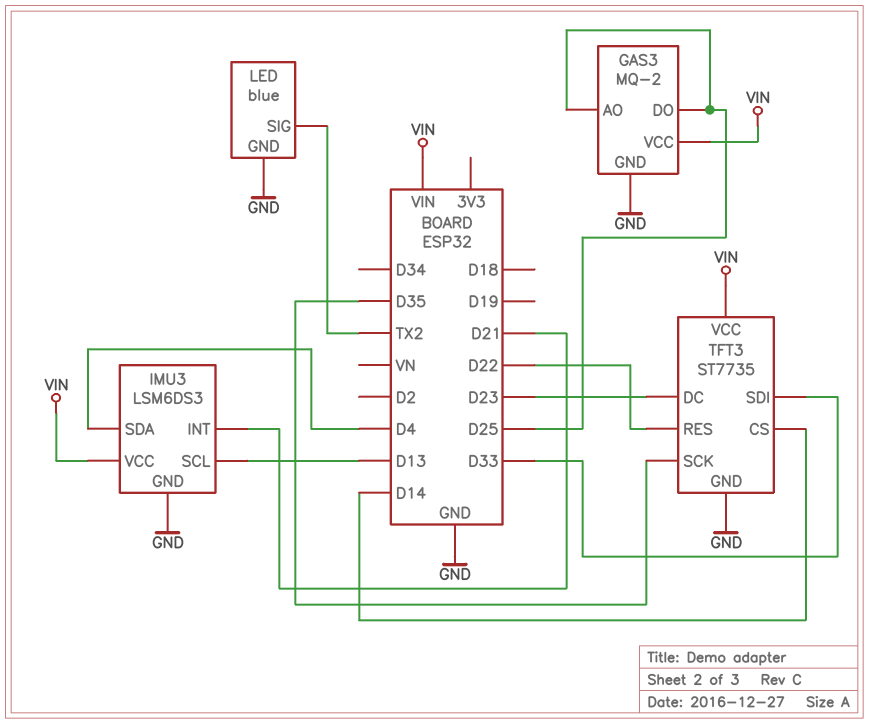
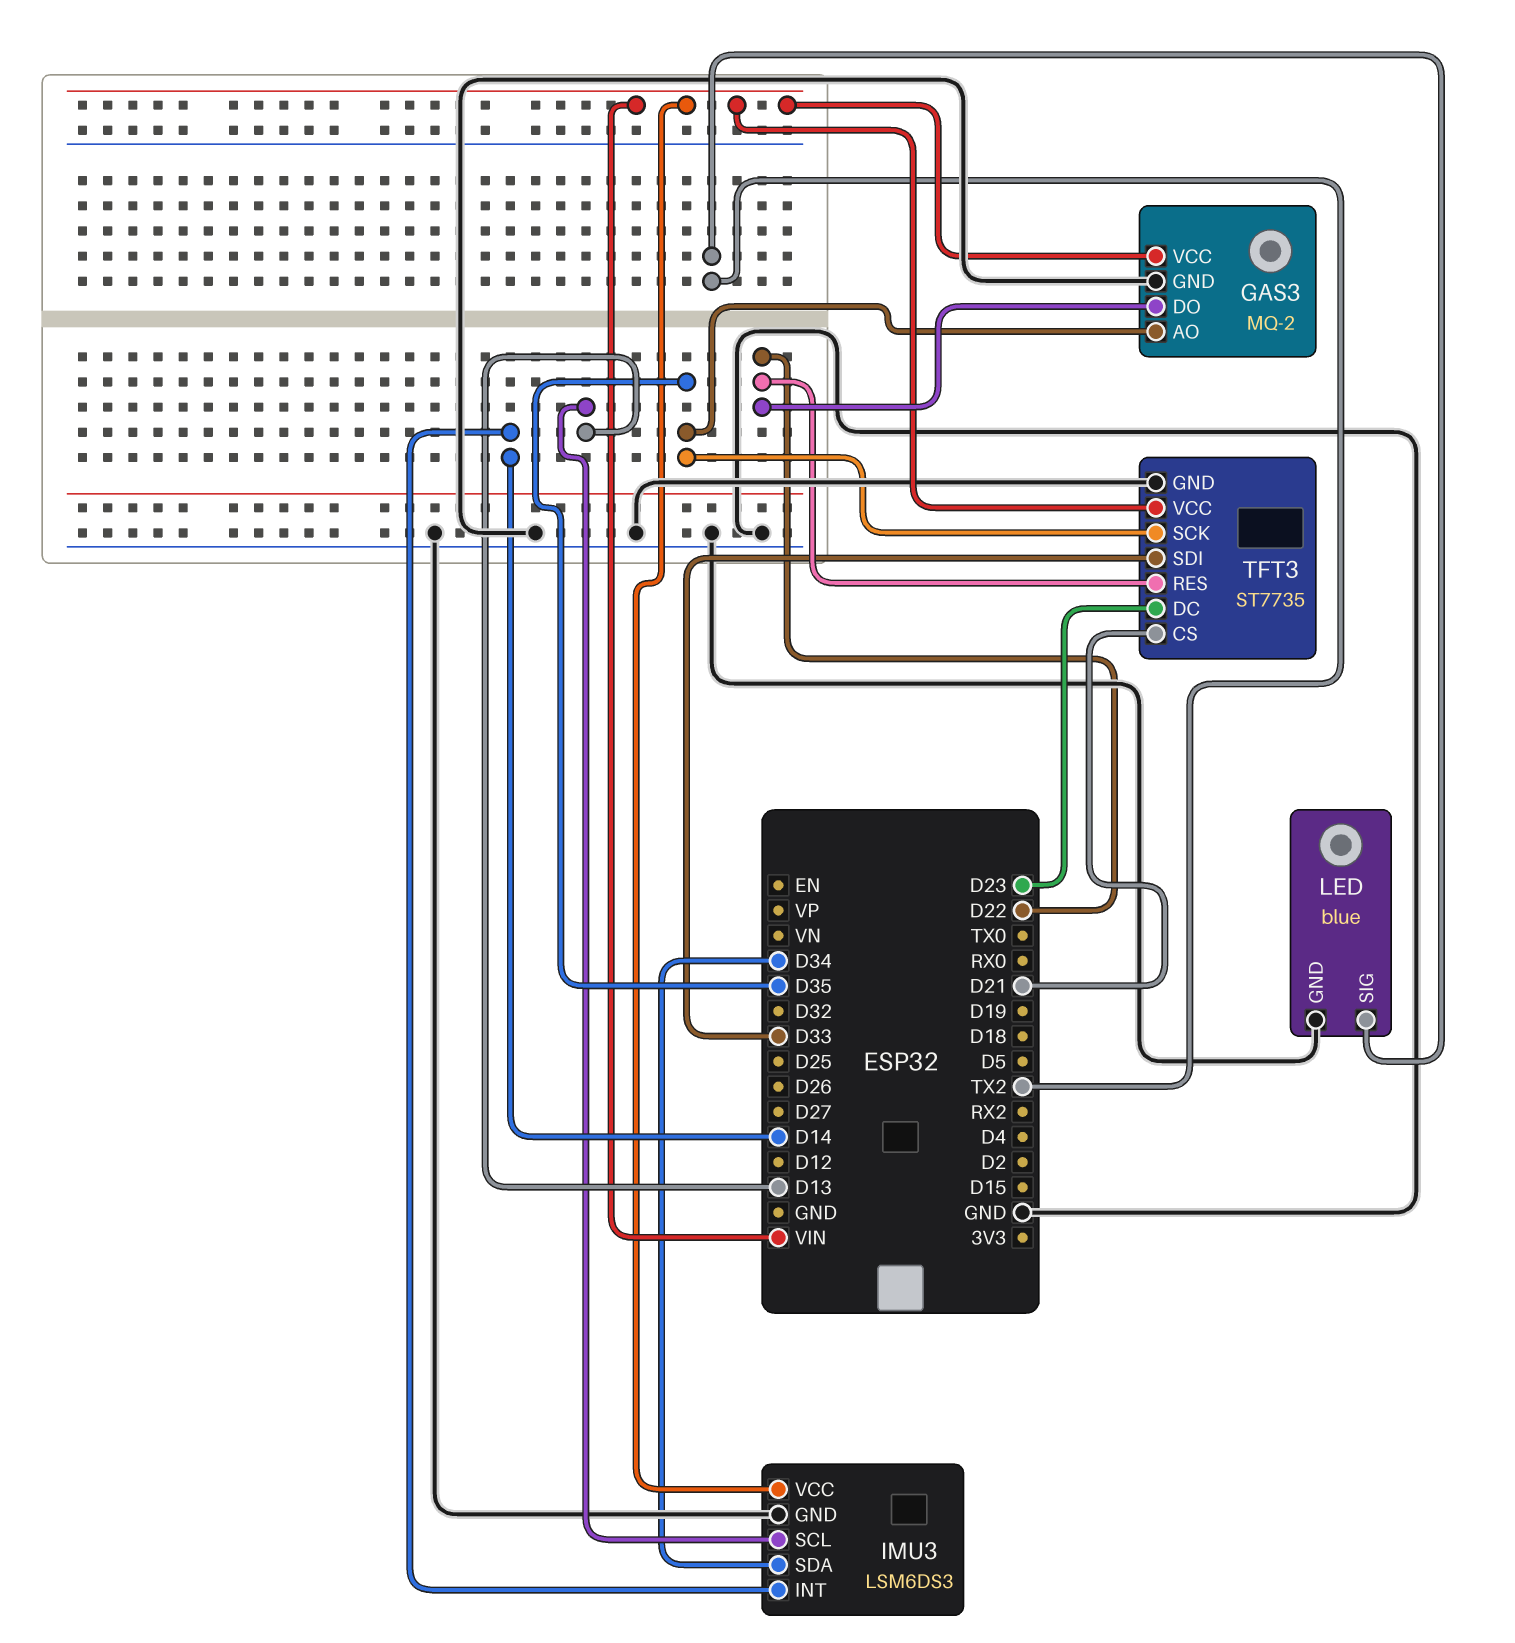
GAS3 pin AO: D25 -> D35
GAS3 pin DO: D25 -> D22
IMU3 pin INT: D21 -> D14
IMU3 pin SDA: D4 -> D34
TFT3 pin CS: D14 -> D21

